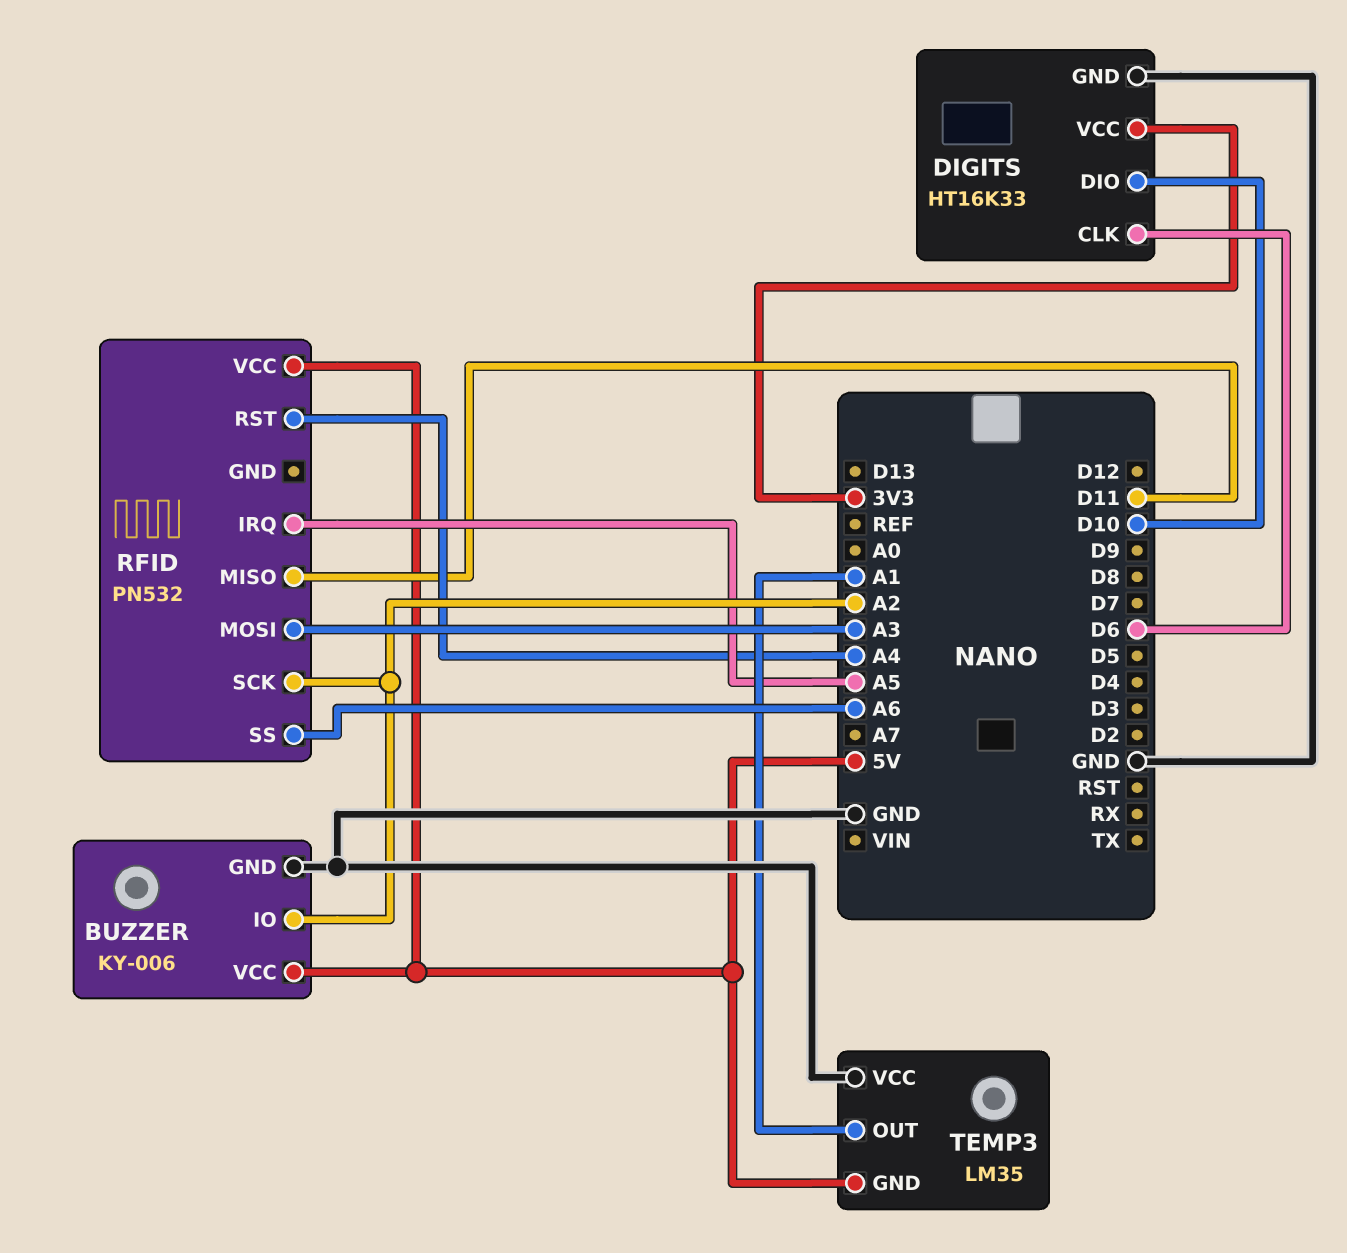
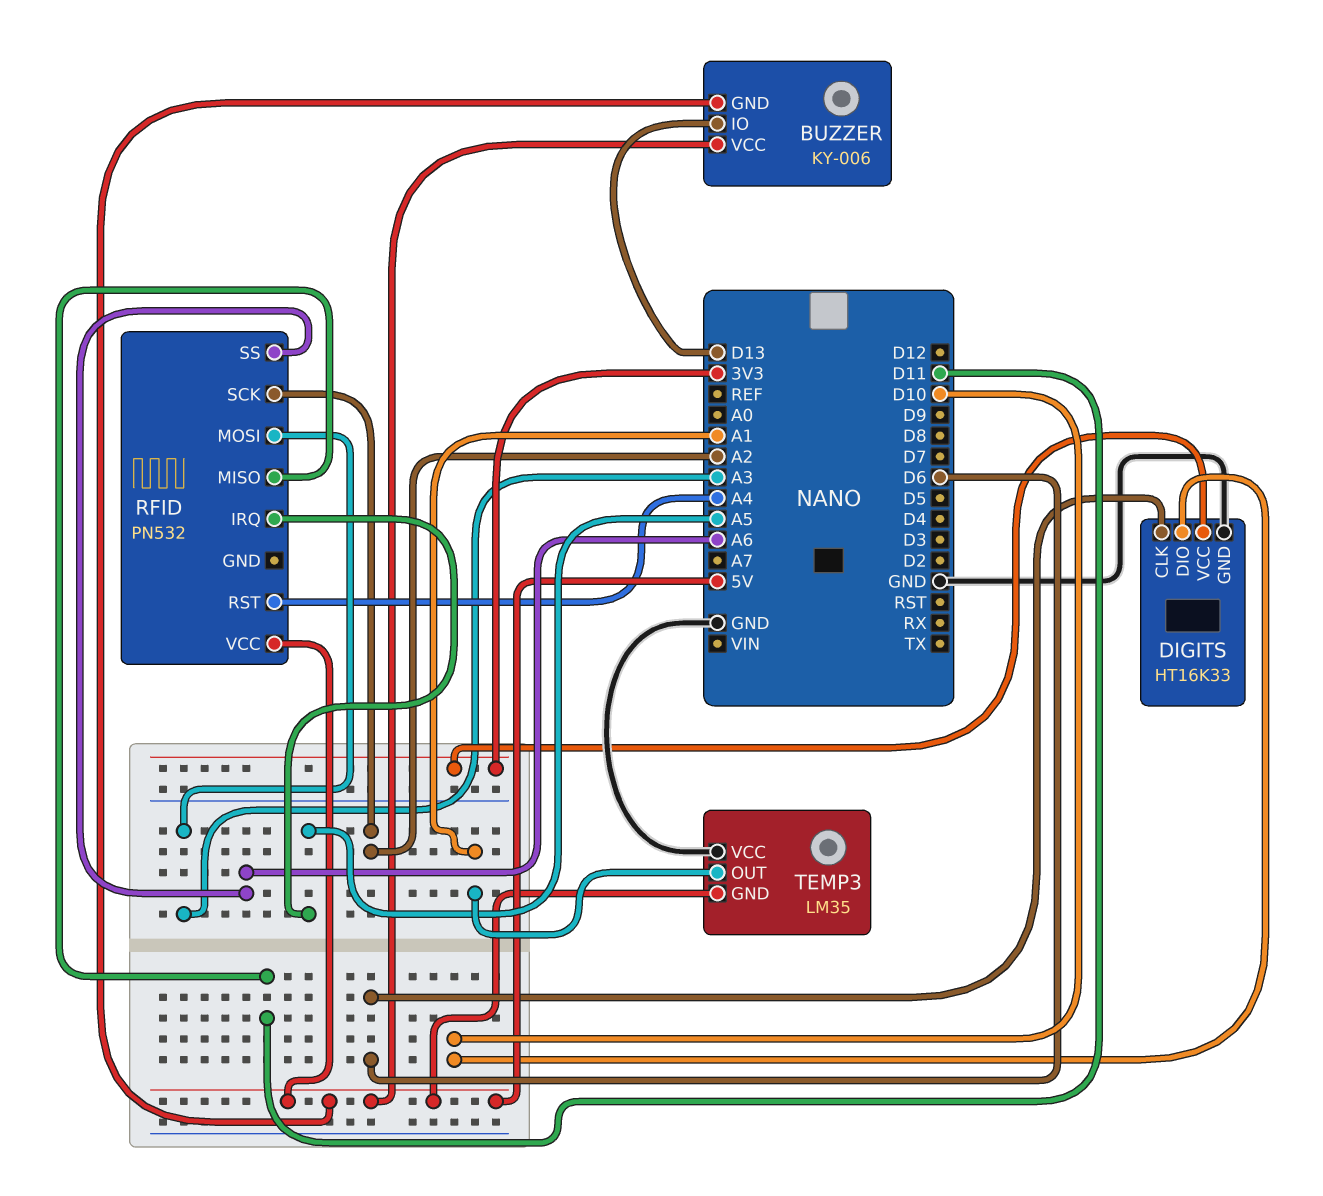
BUZZER pin GND: GND -> 5V
BUZZER pin IO: A2 -> D13

